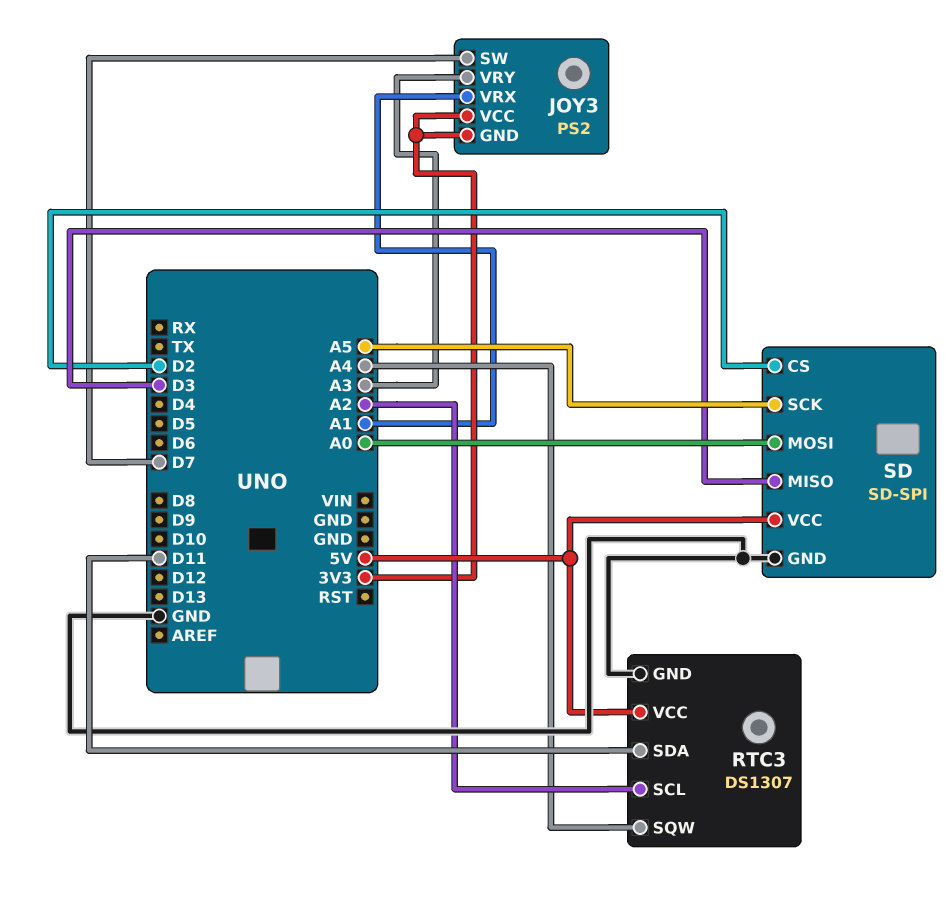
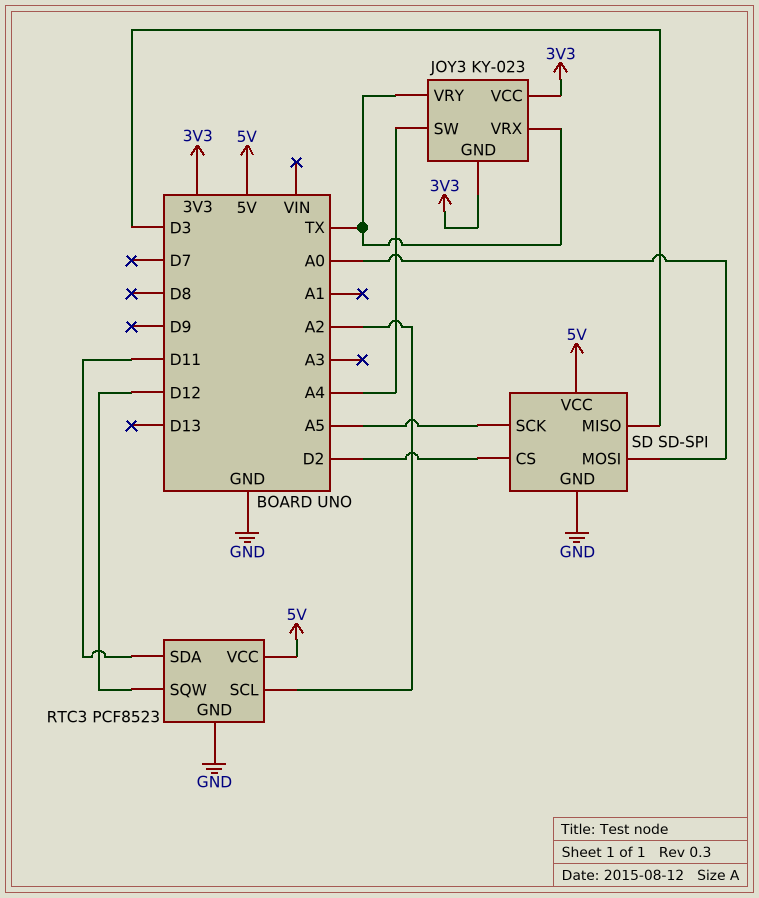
JOY3: PS2 -> KY-023
JOY3 pin SW: D7 -> A4
JOY3 pin VRX: A1 -> TX
JOY3 pin VRY: A3 -> TX
RTC3: DS1307 -> PCF8523
RTC3 pin SQW: A4 -> D12

